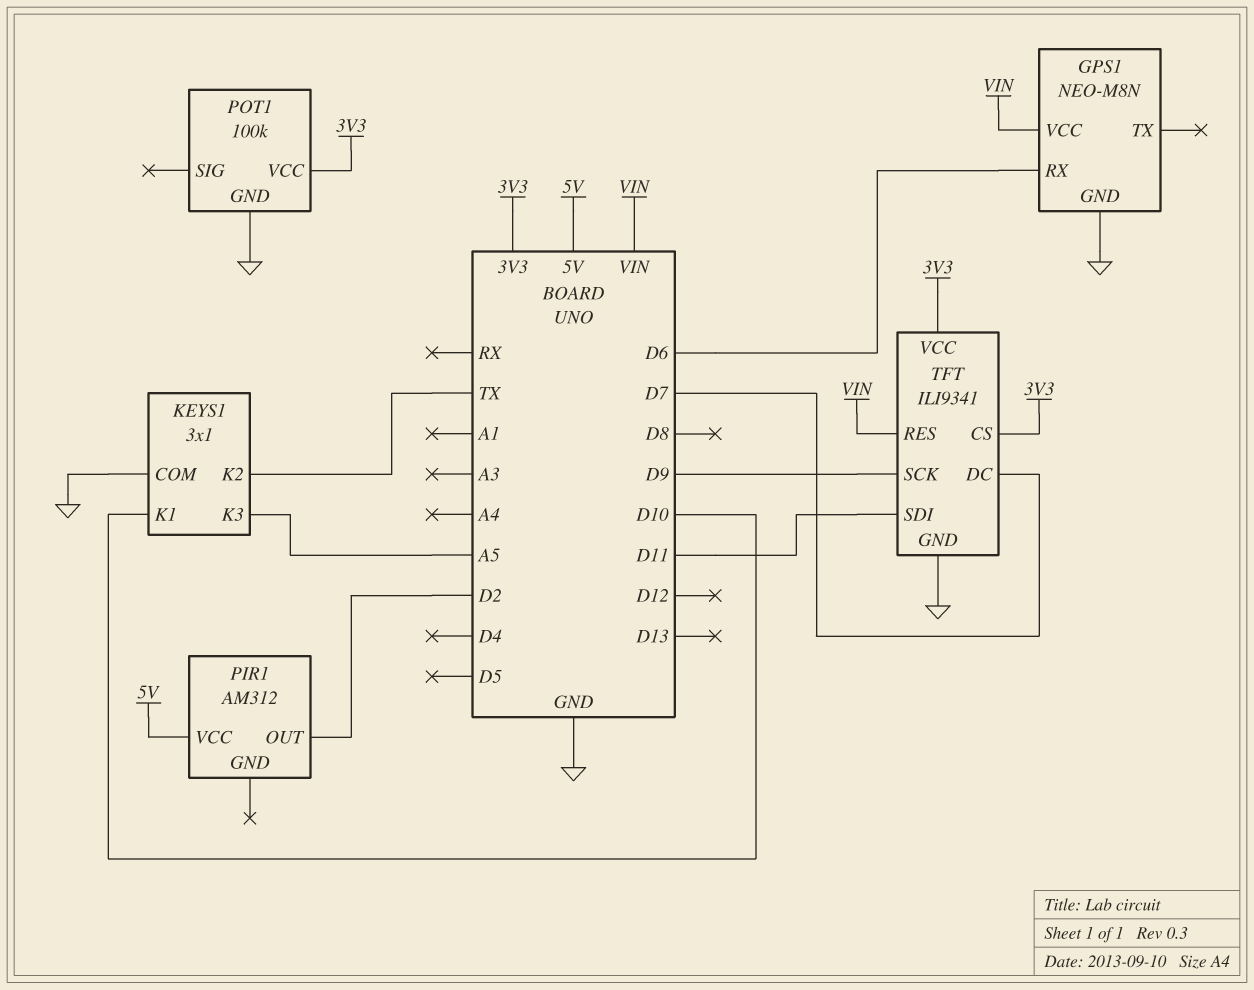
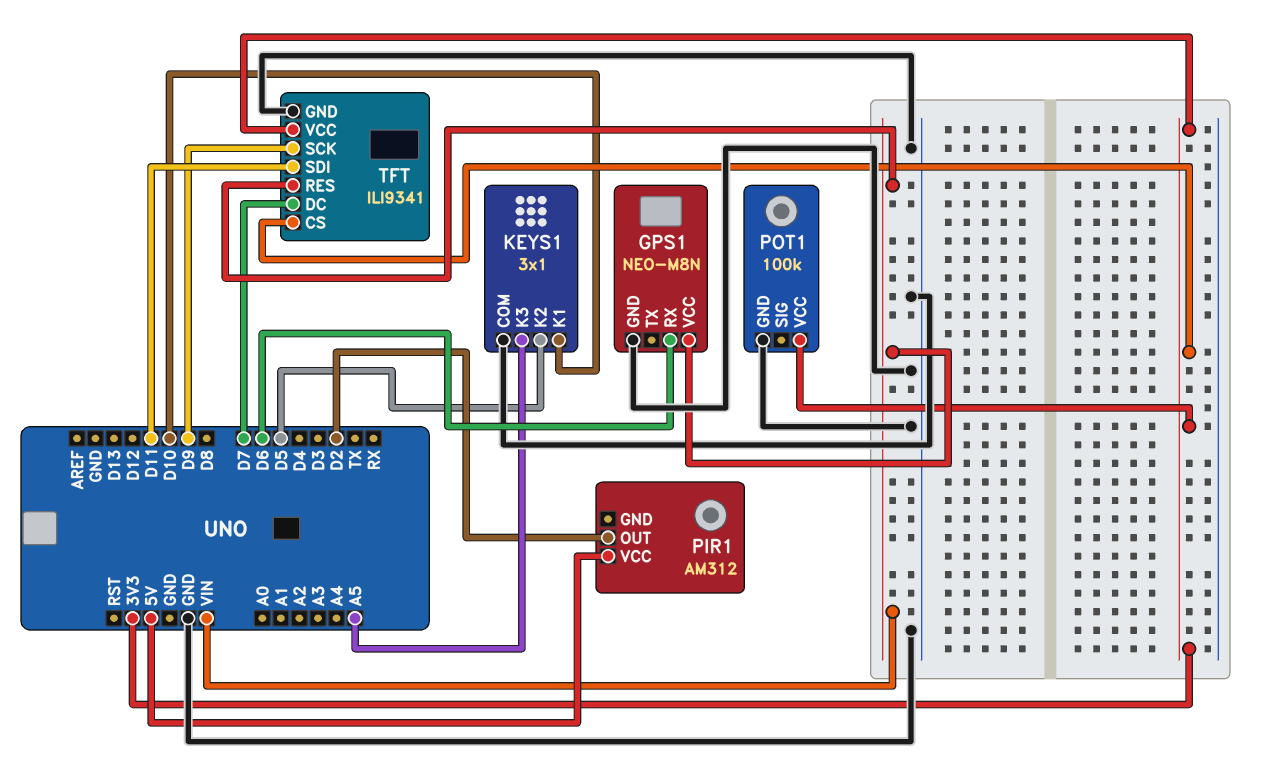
KEYS1 pin K2: TX -> D5

